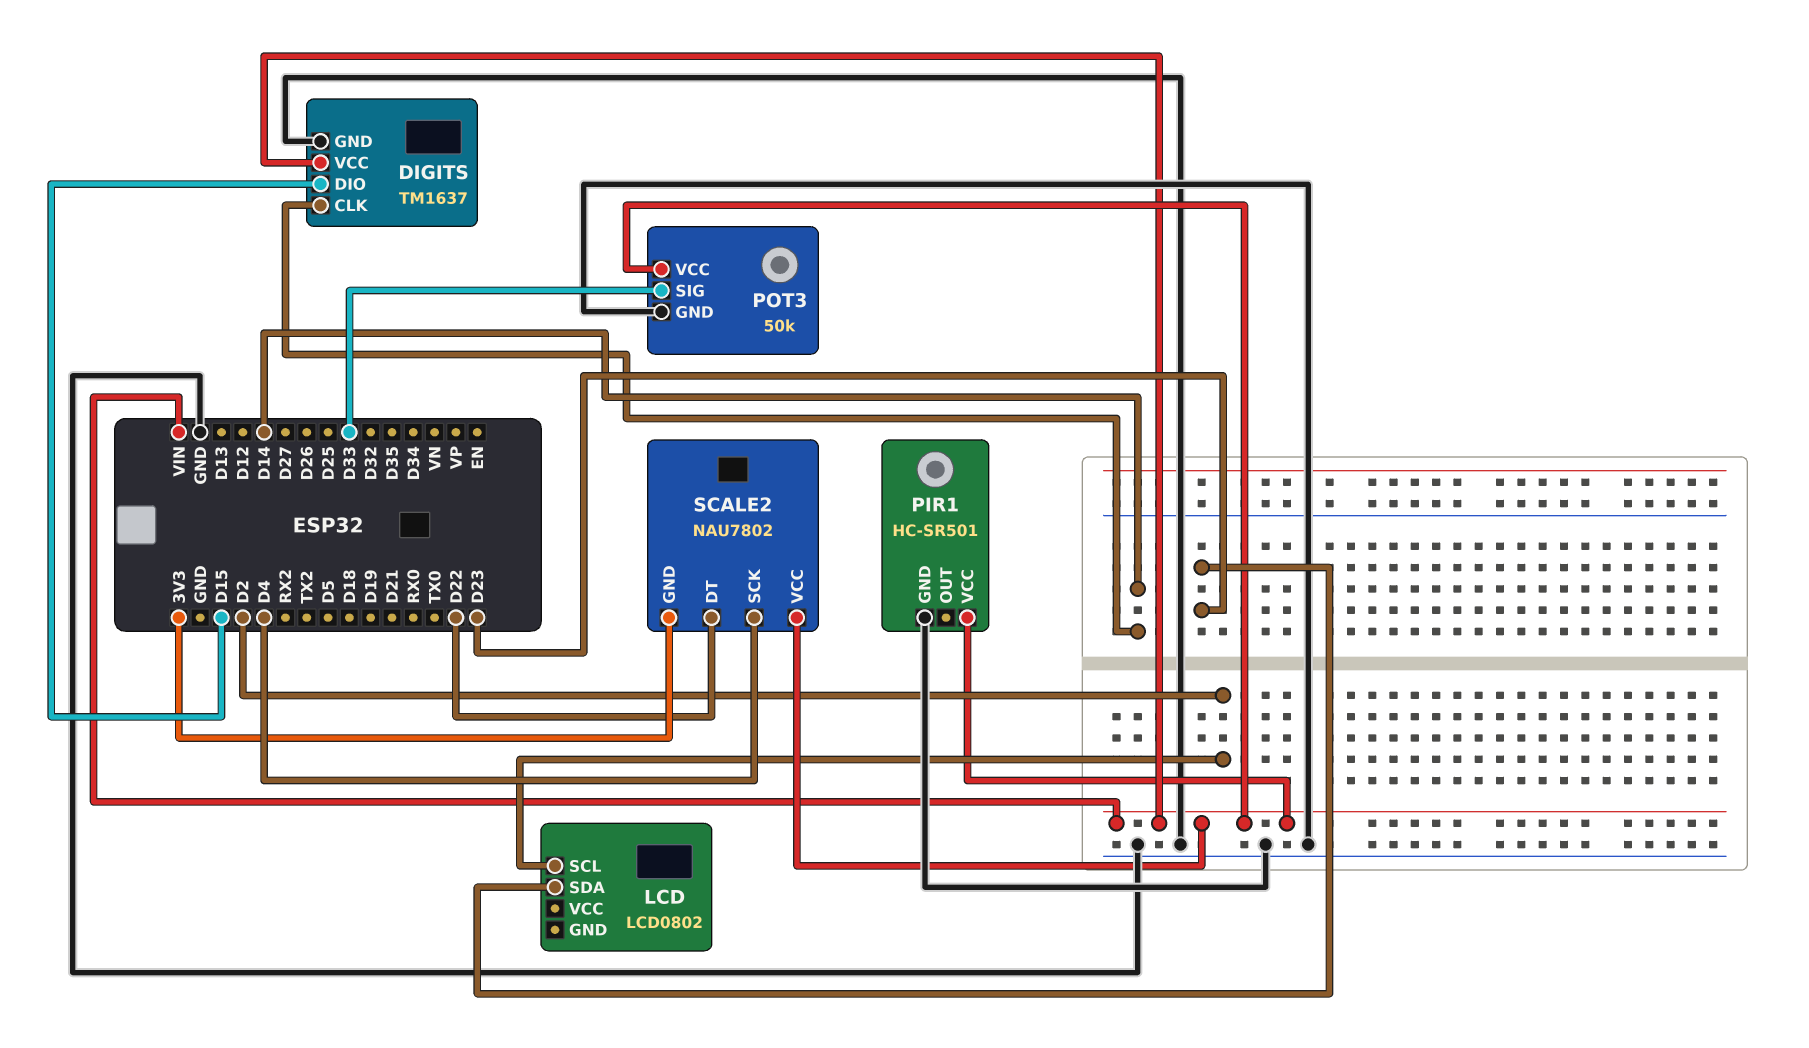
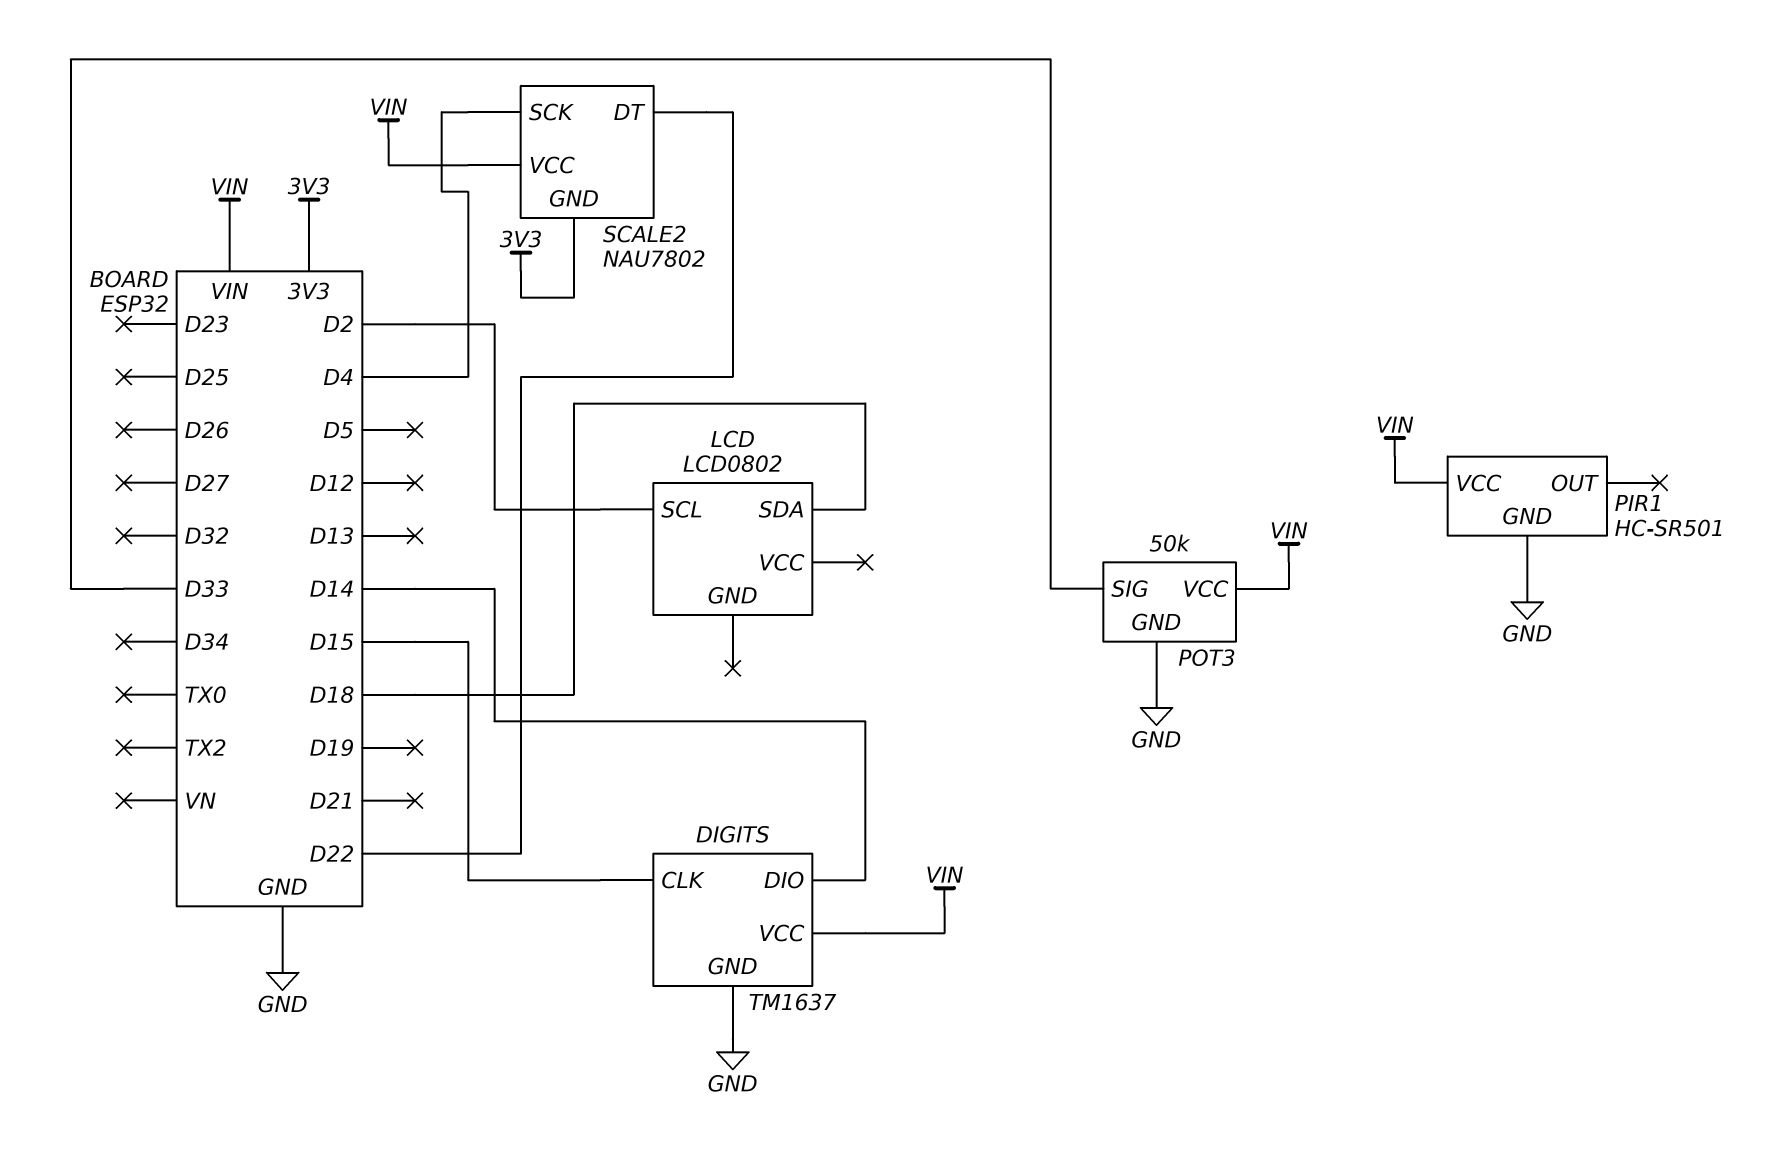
DIGITS pin CLK: D14 -> D15
DIGITS pin DIO: D15 -> D14
LCD pin SDA: D23 -> D18

